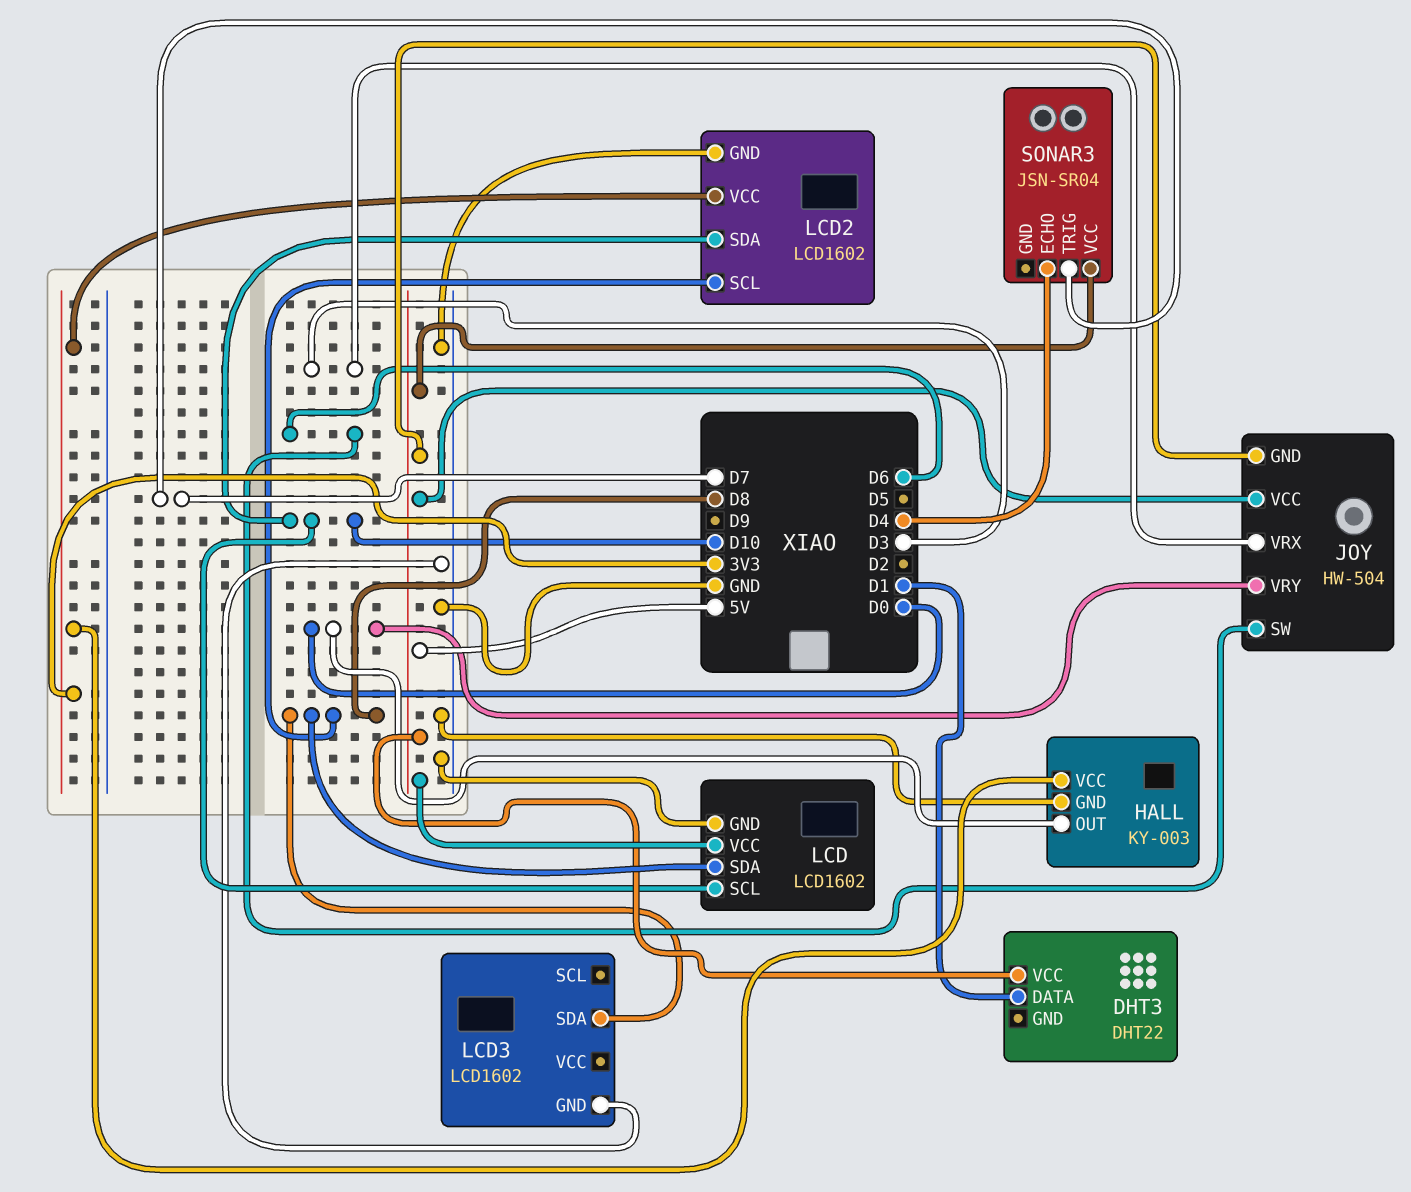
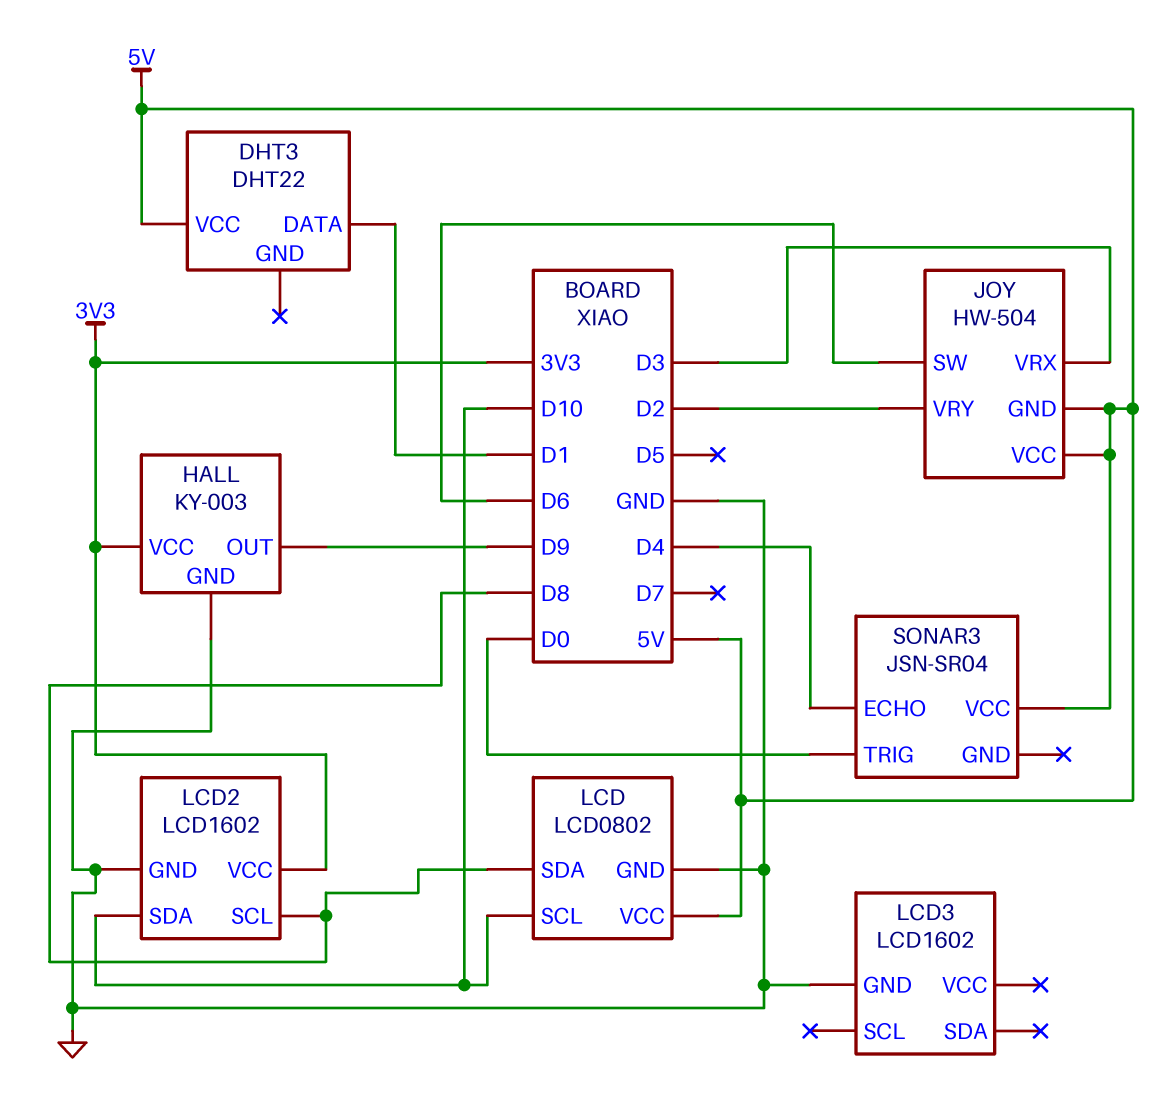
HALL pin OUT: D0 -> D9
JOY pin VRY: D0 -> D2
LCD: LCD1602 -> LCD0802
LCD3 pin SDA: D8 -> none
SONAR3 pin TRIG: D7 -> D0

